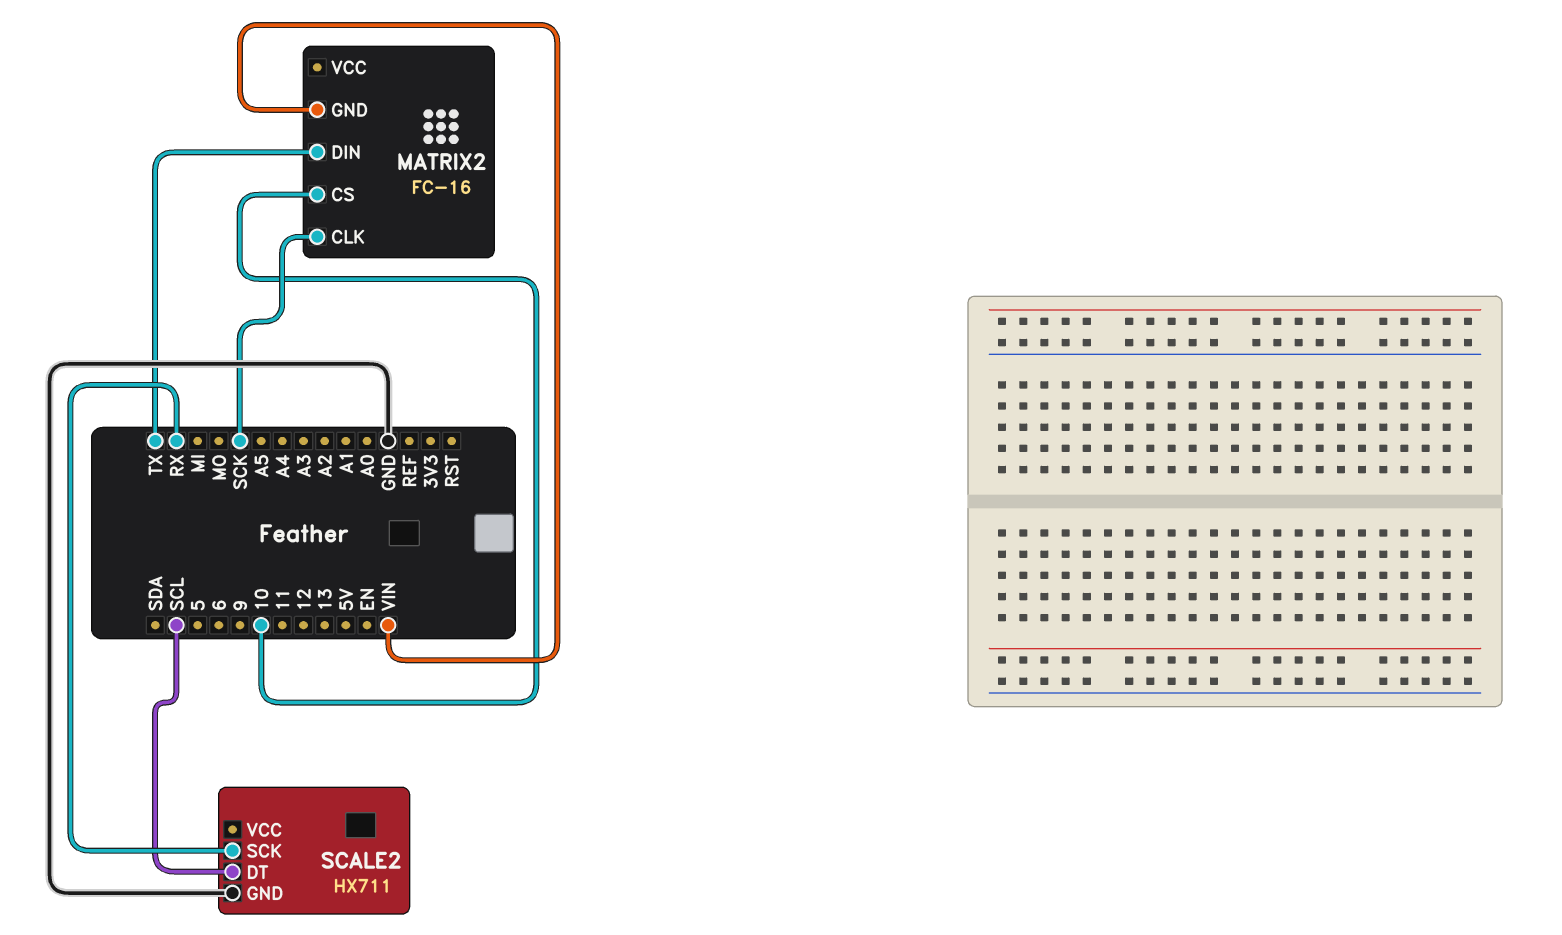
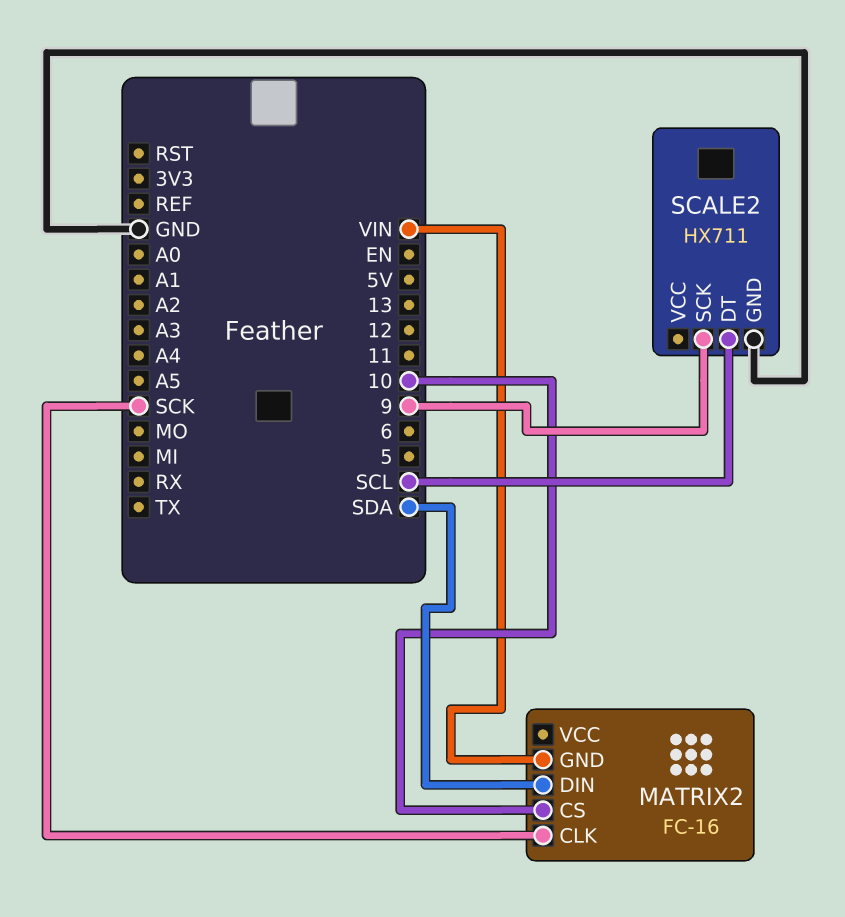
MATRIX2 pin DIN: TX -> SDA
SCALE2 pin SCK: RX -> 9

